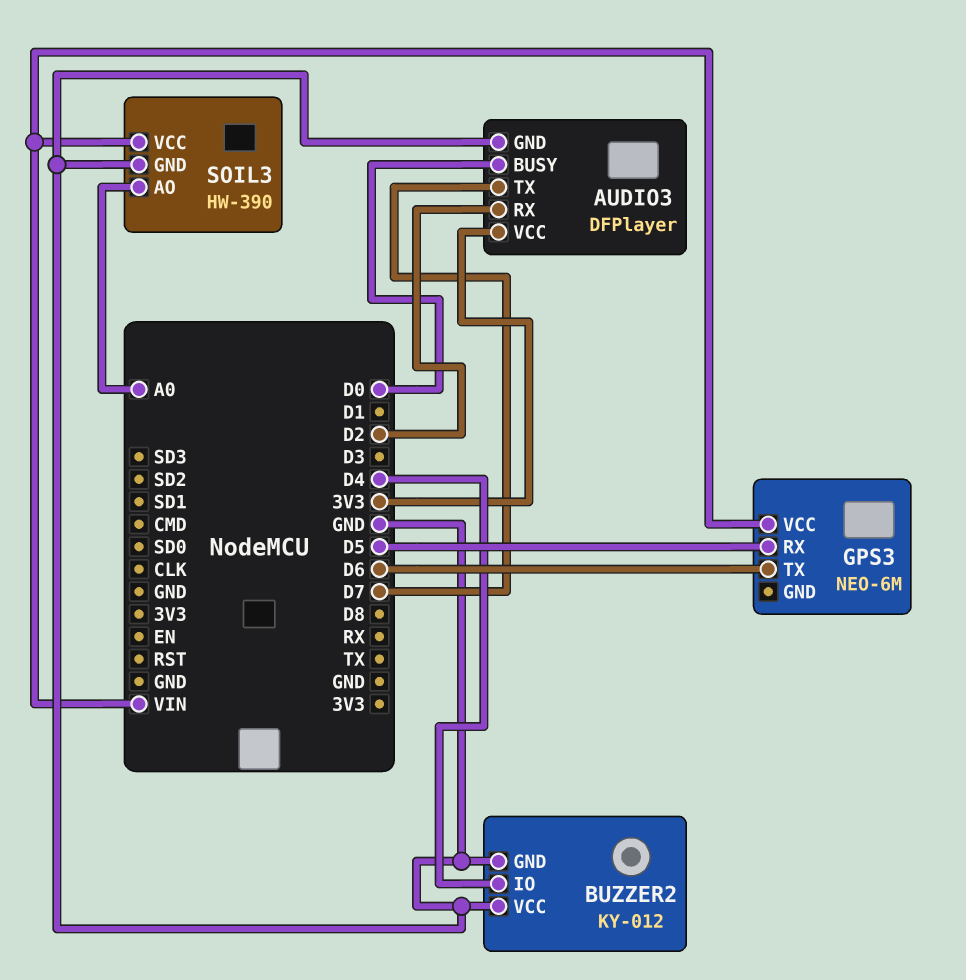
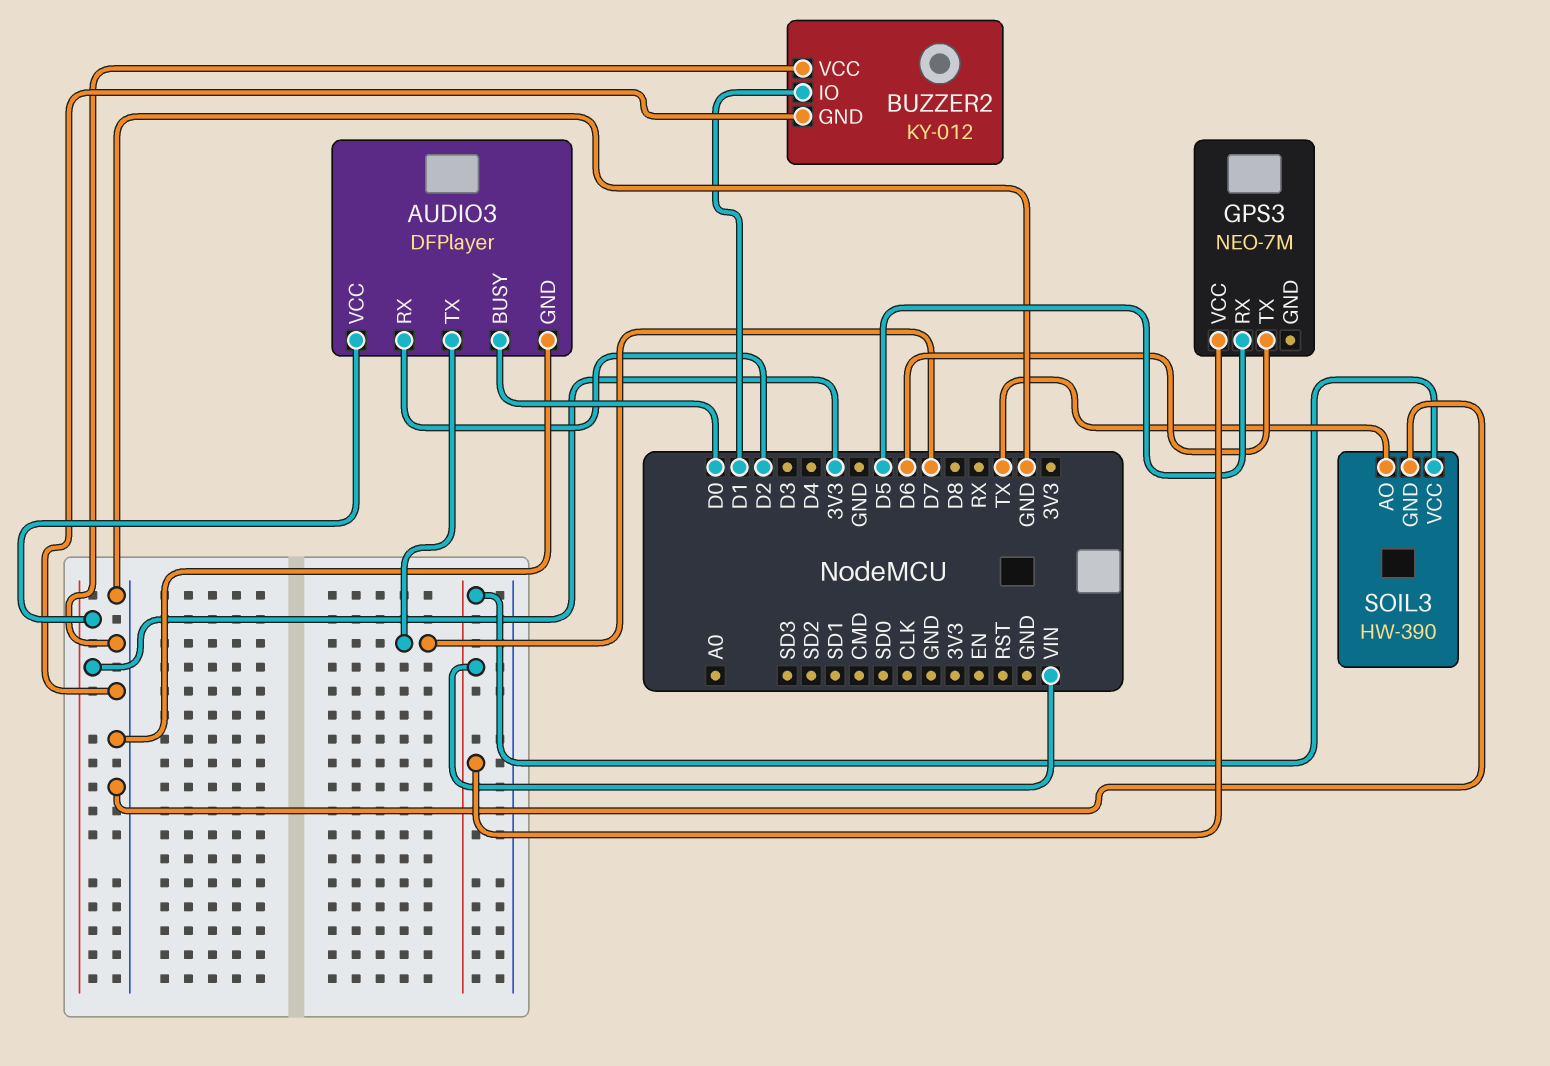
BUZZER2 pin IO: D4 -> D1
GPS3: NEO-6M -> NEO-7M
SOIL3 pin AO: A0 -> TX

